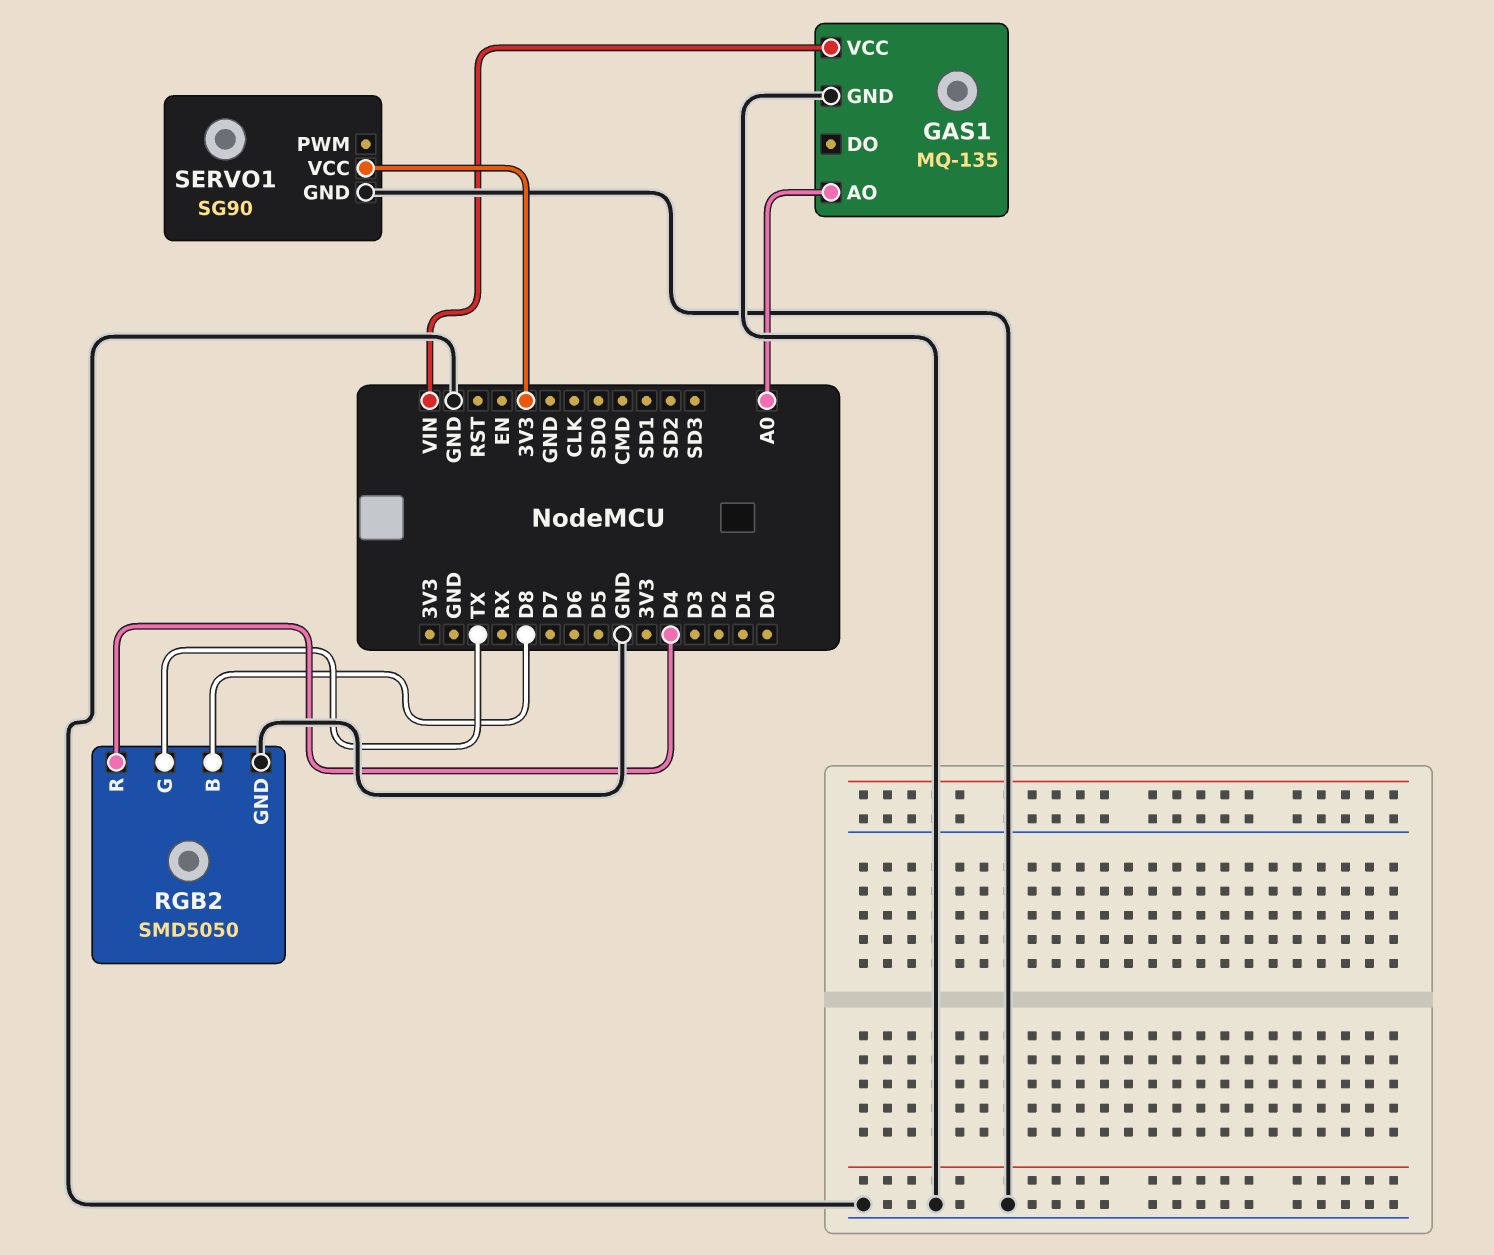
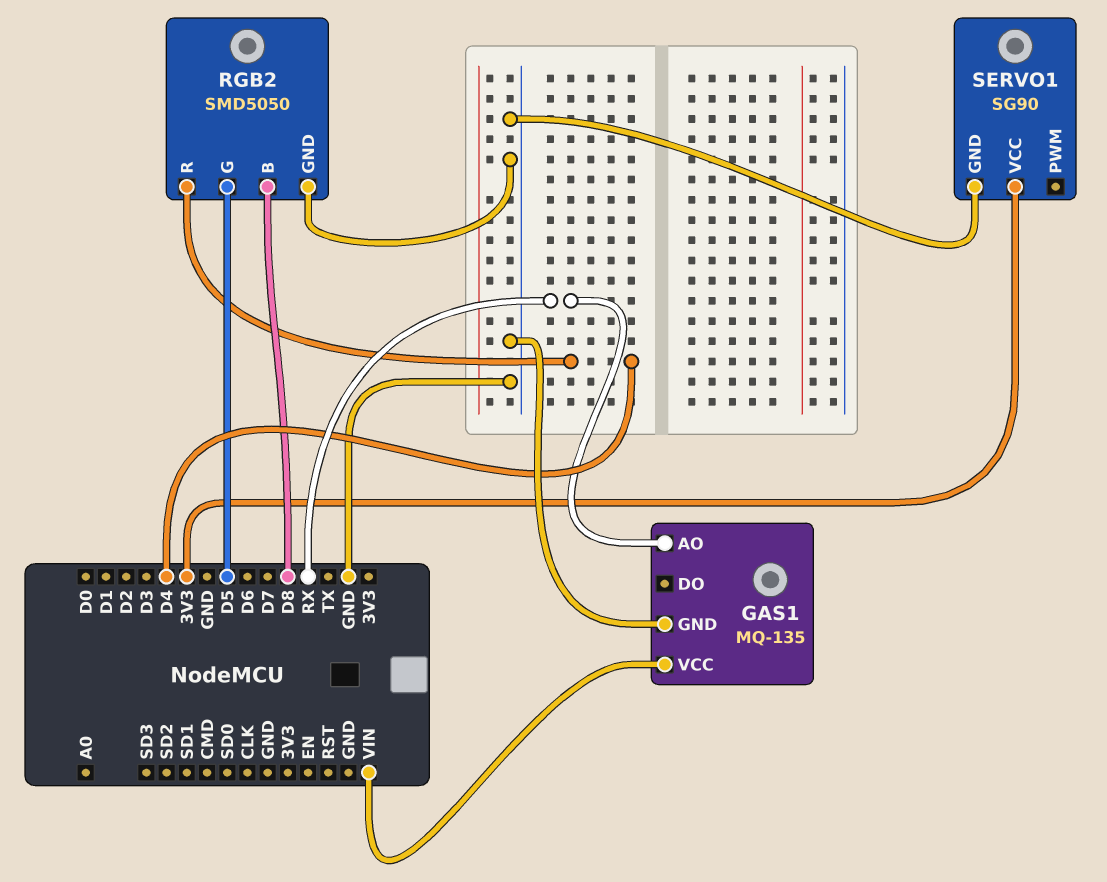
GAS1 pin AO: A0 -> RX
RGB2 pin G: TX -> D5

